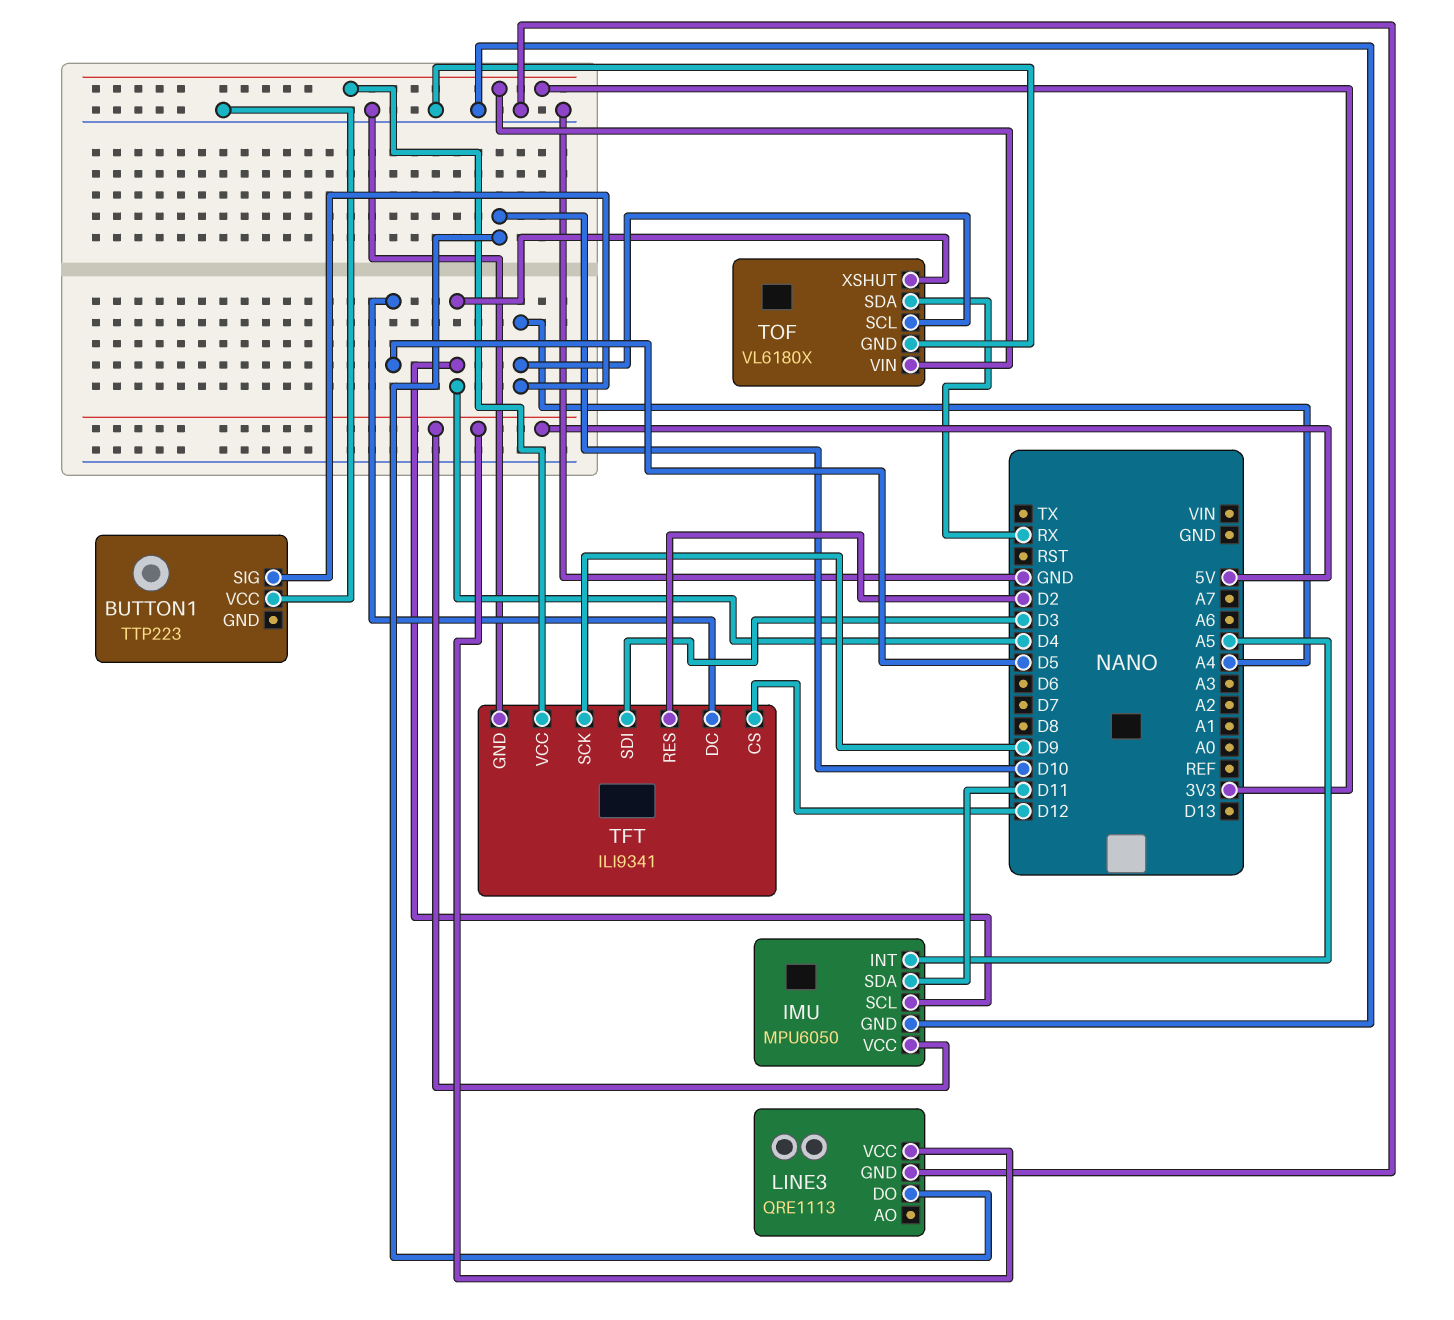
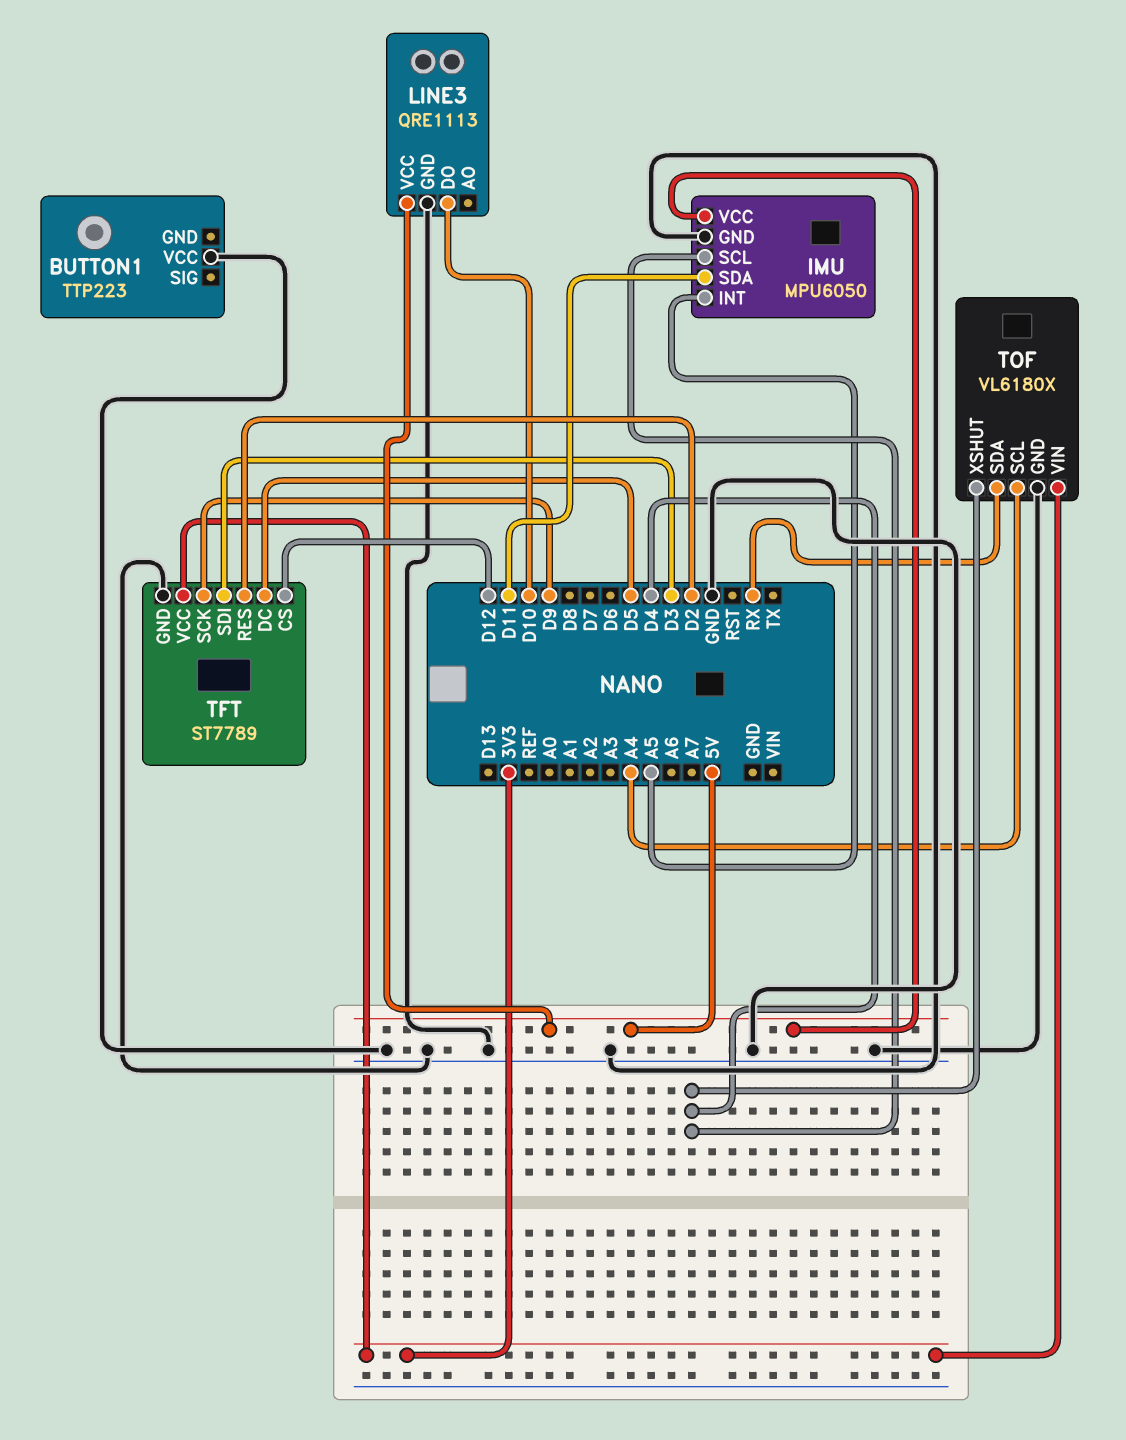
BUTTON1 pin SIG: A4 -> none
TFT: ILI9341 -> ST7789

